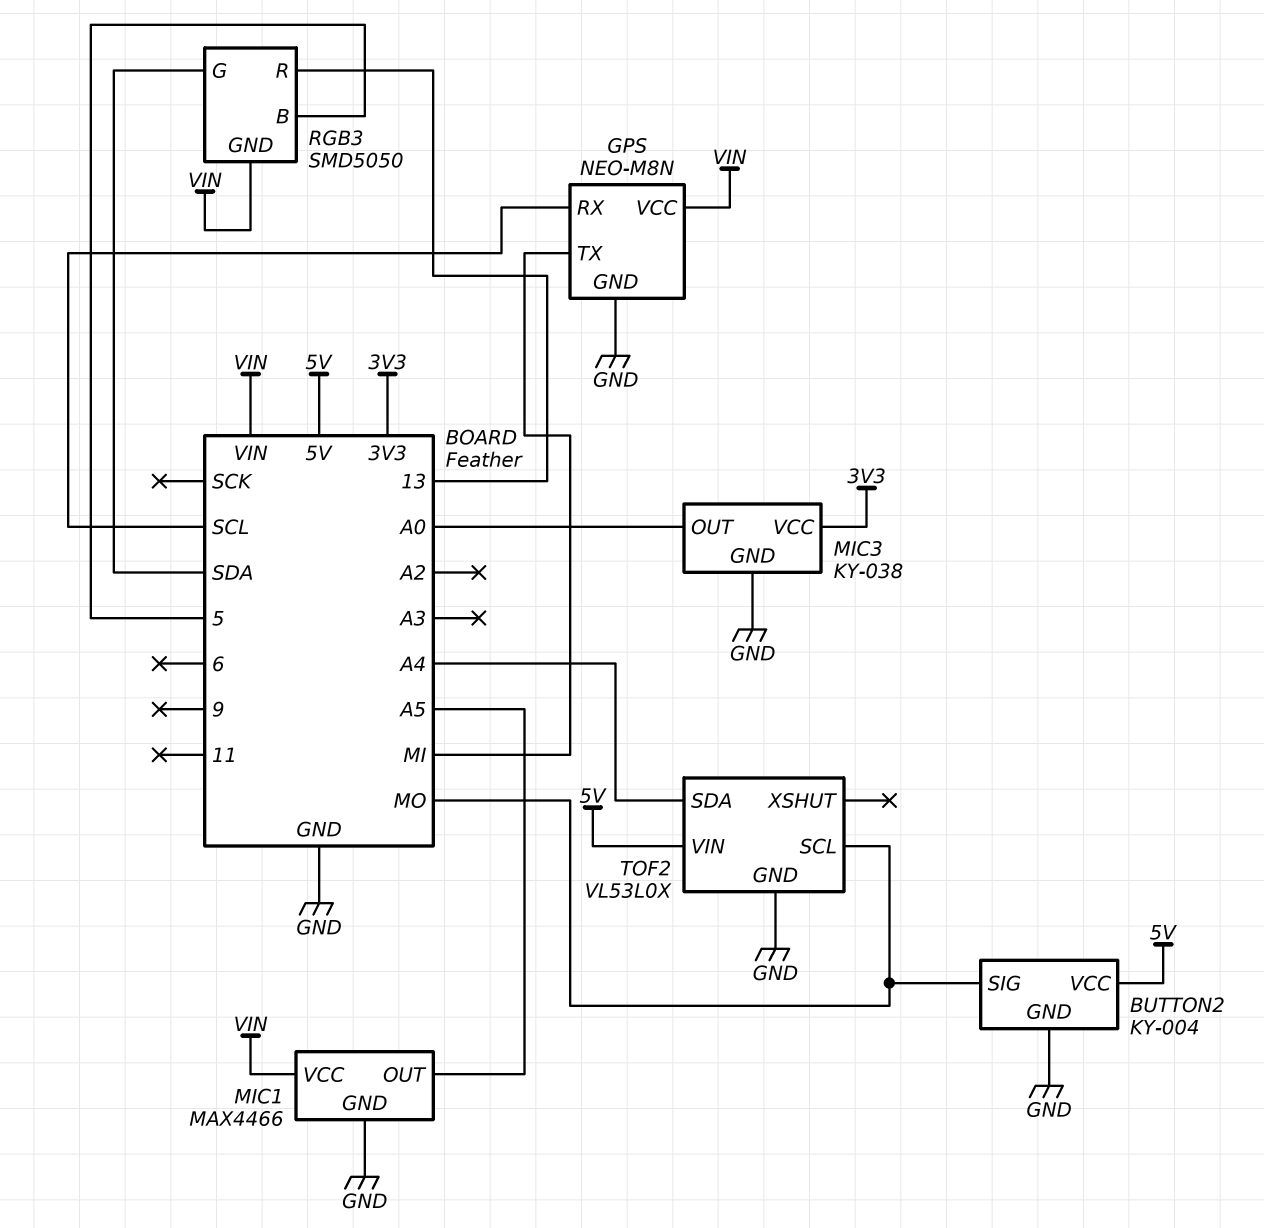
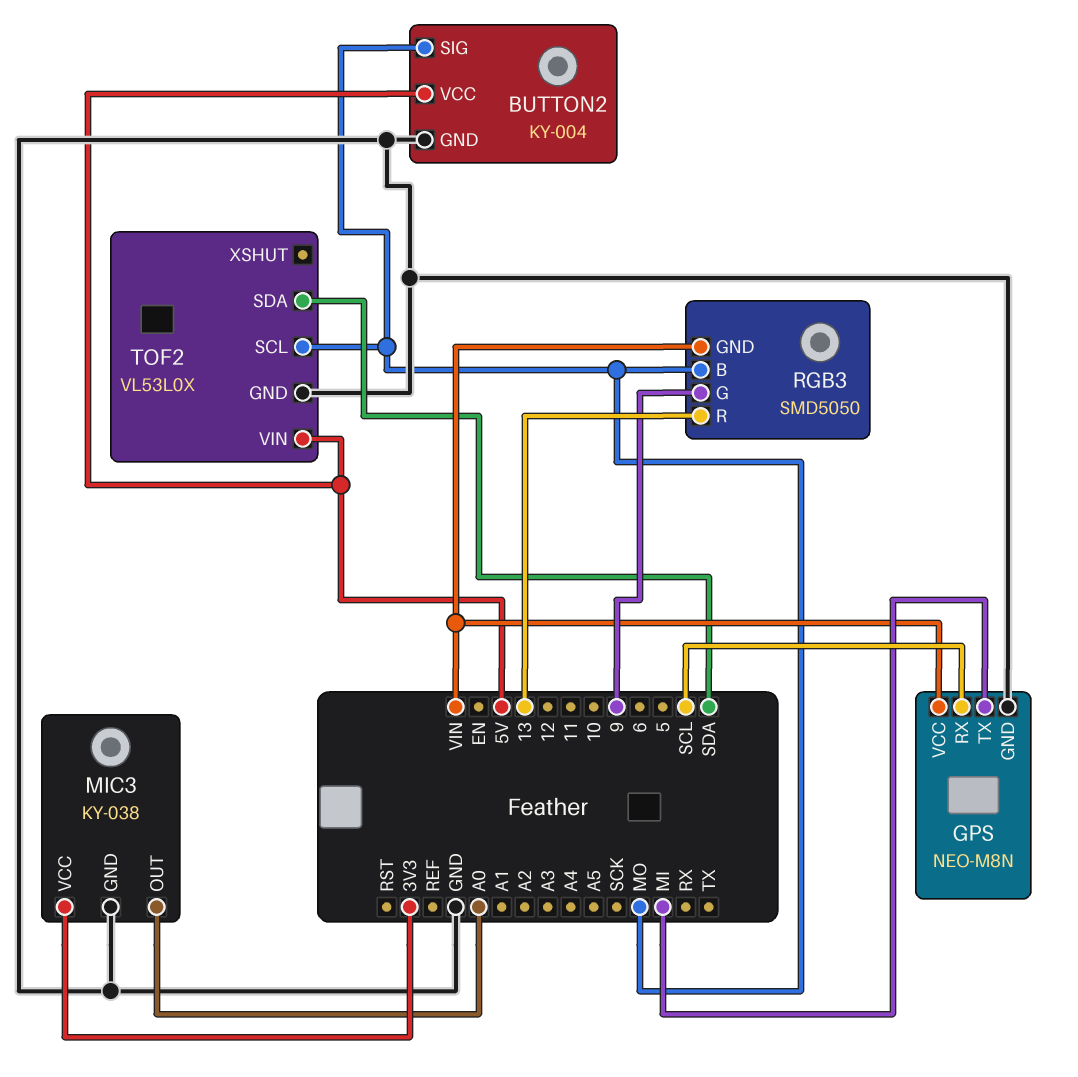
MIC1: MAX4466 -> none
MIC1 pin GND: GND -> none
MIC1 pin OUT: A5 -> none
MIC1 pin VCC: VIN -> none
RGB3 pin B: 5 -> MO
RGB3 pin G: SDA -> 9
TOF2 pin SDA: A4 -> SDA

